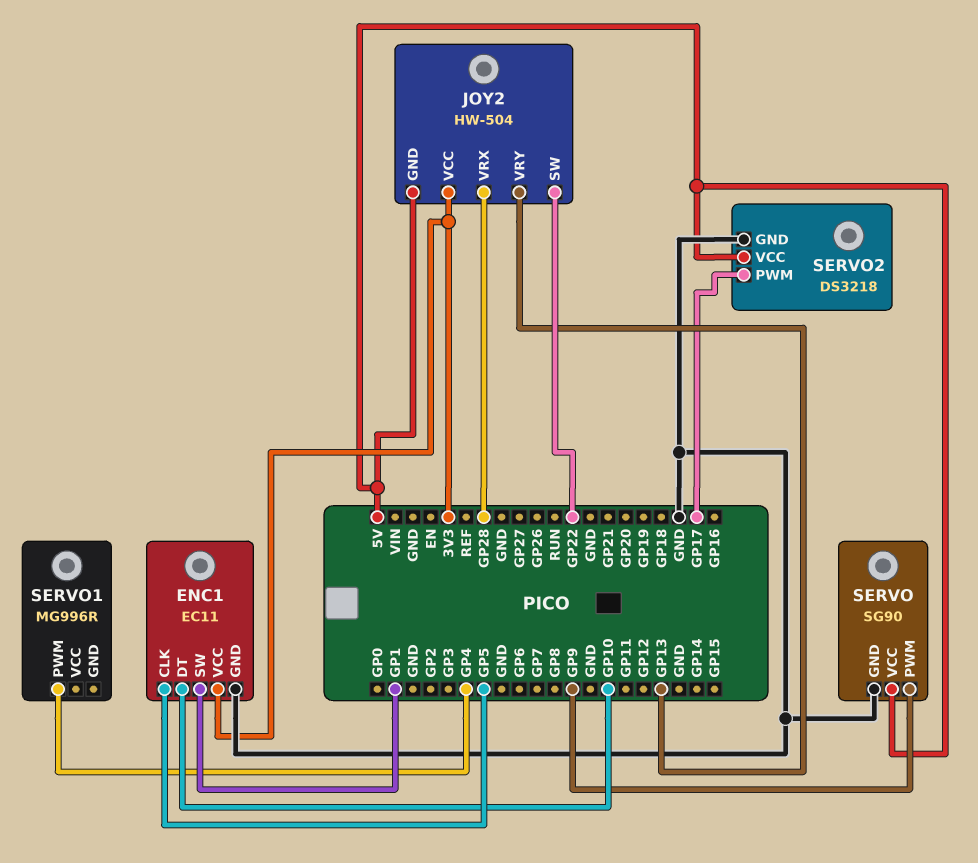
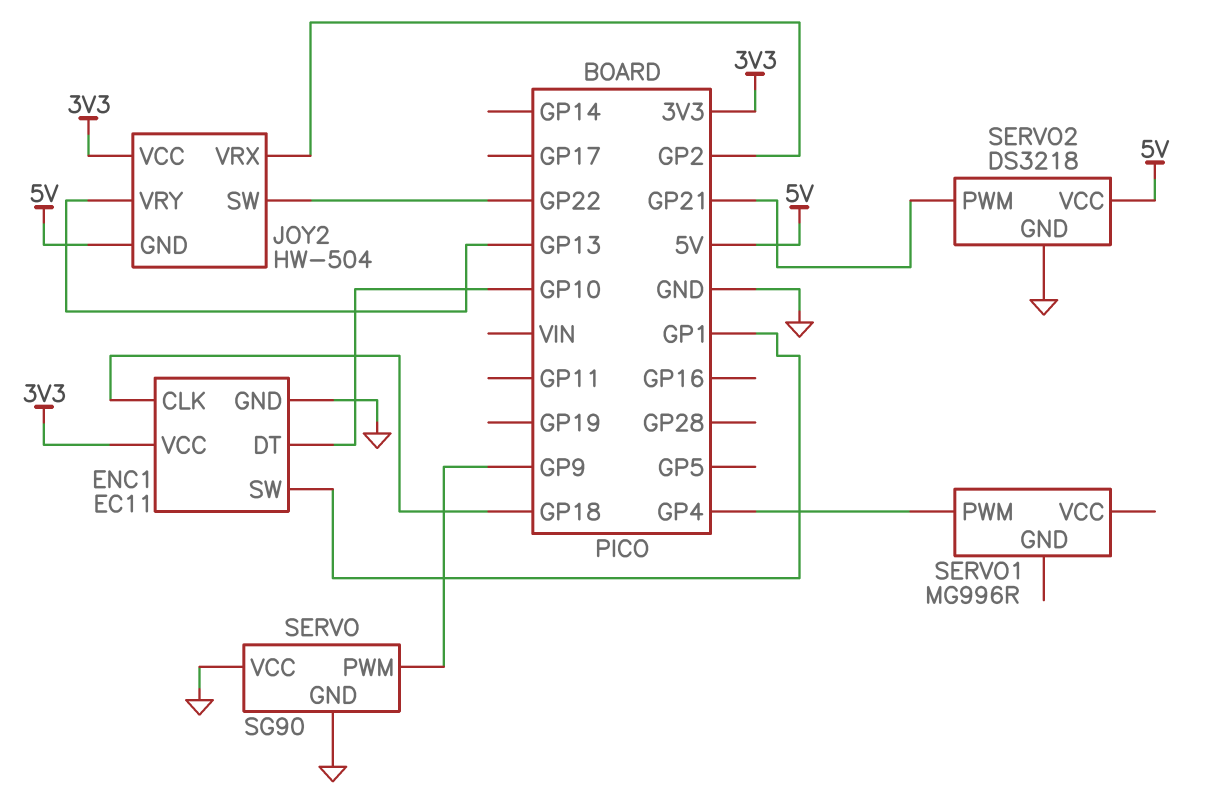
ENC1 pin CLK: GP5 -> GP18
JOY2 pin VRX: GP28 -> GP2
SERVO pin VCC: 5V -> GND
SERVO2 pin PWM: GP17 -> GP21

